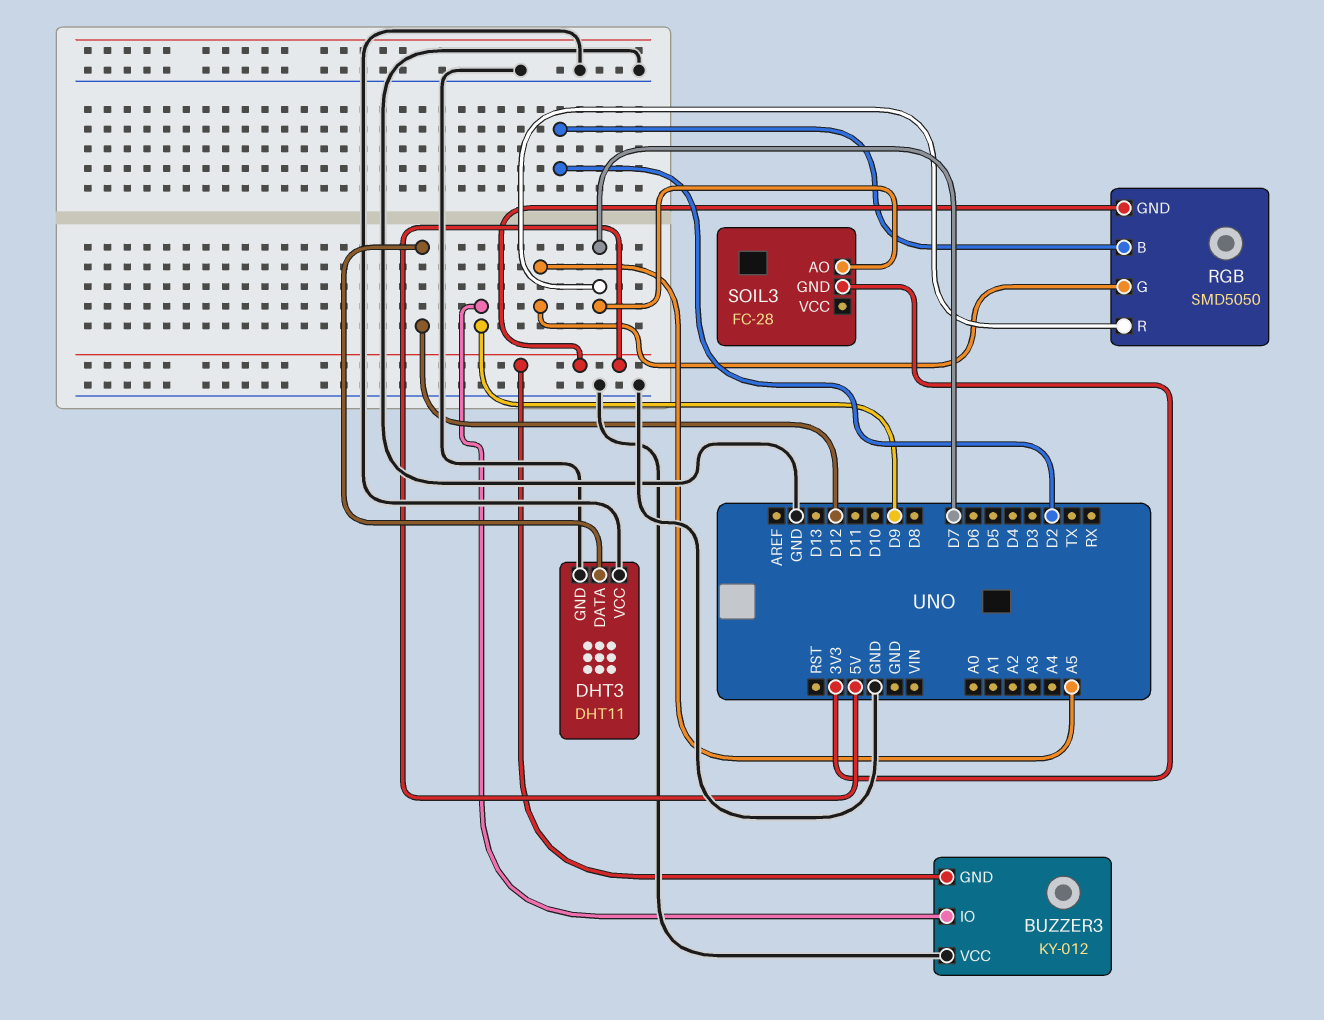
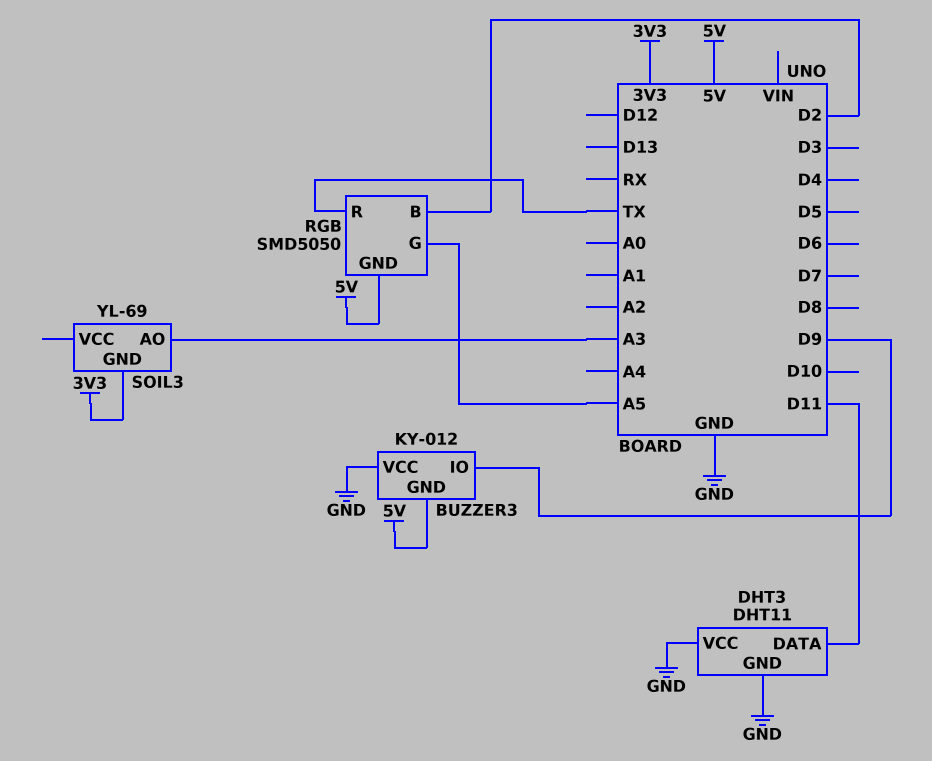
DHT3 pin DATA: D12 -> D11
RGB pin R: D7 -> TX
SOIL3: FC-28 -> YL-69
SOIL3 pin AO: D7 -> A3

